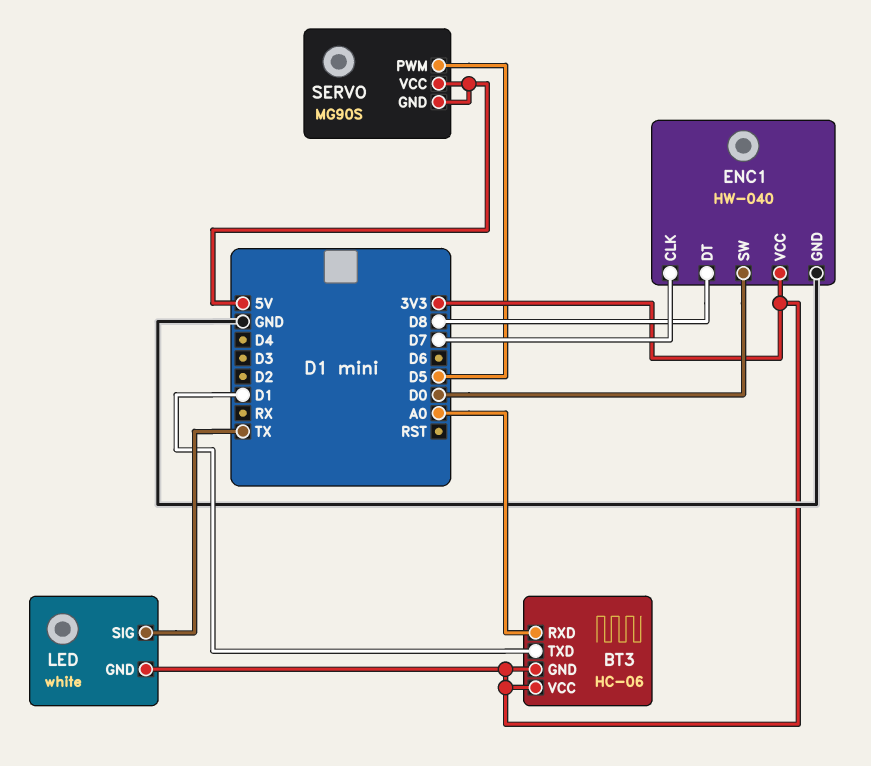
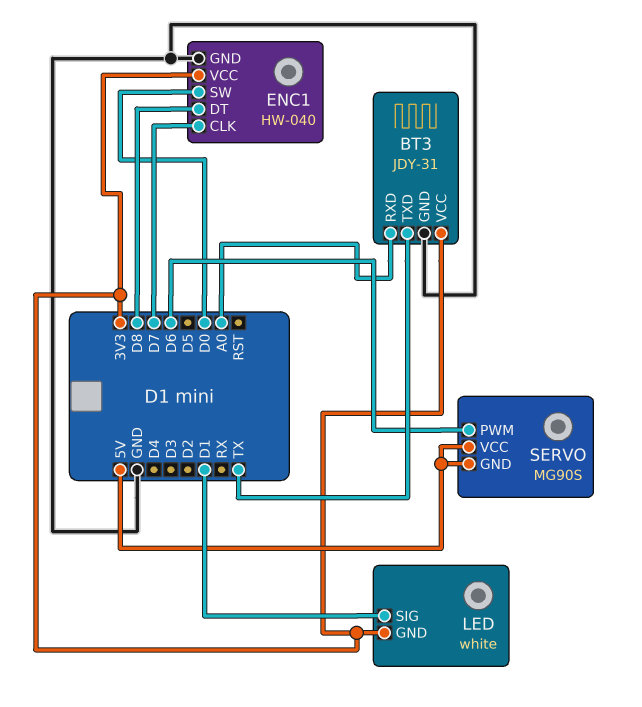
BT3: HC-06 -> JDY-31
BT3 pin GND: 3V3 -> GND
BT3 pin TXD: D1 -> TX
LED pin SIG: TX -> D1
SERVO pin PWM: D5 -> D6

